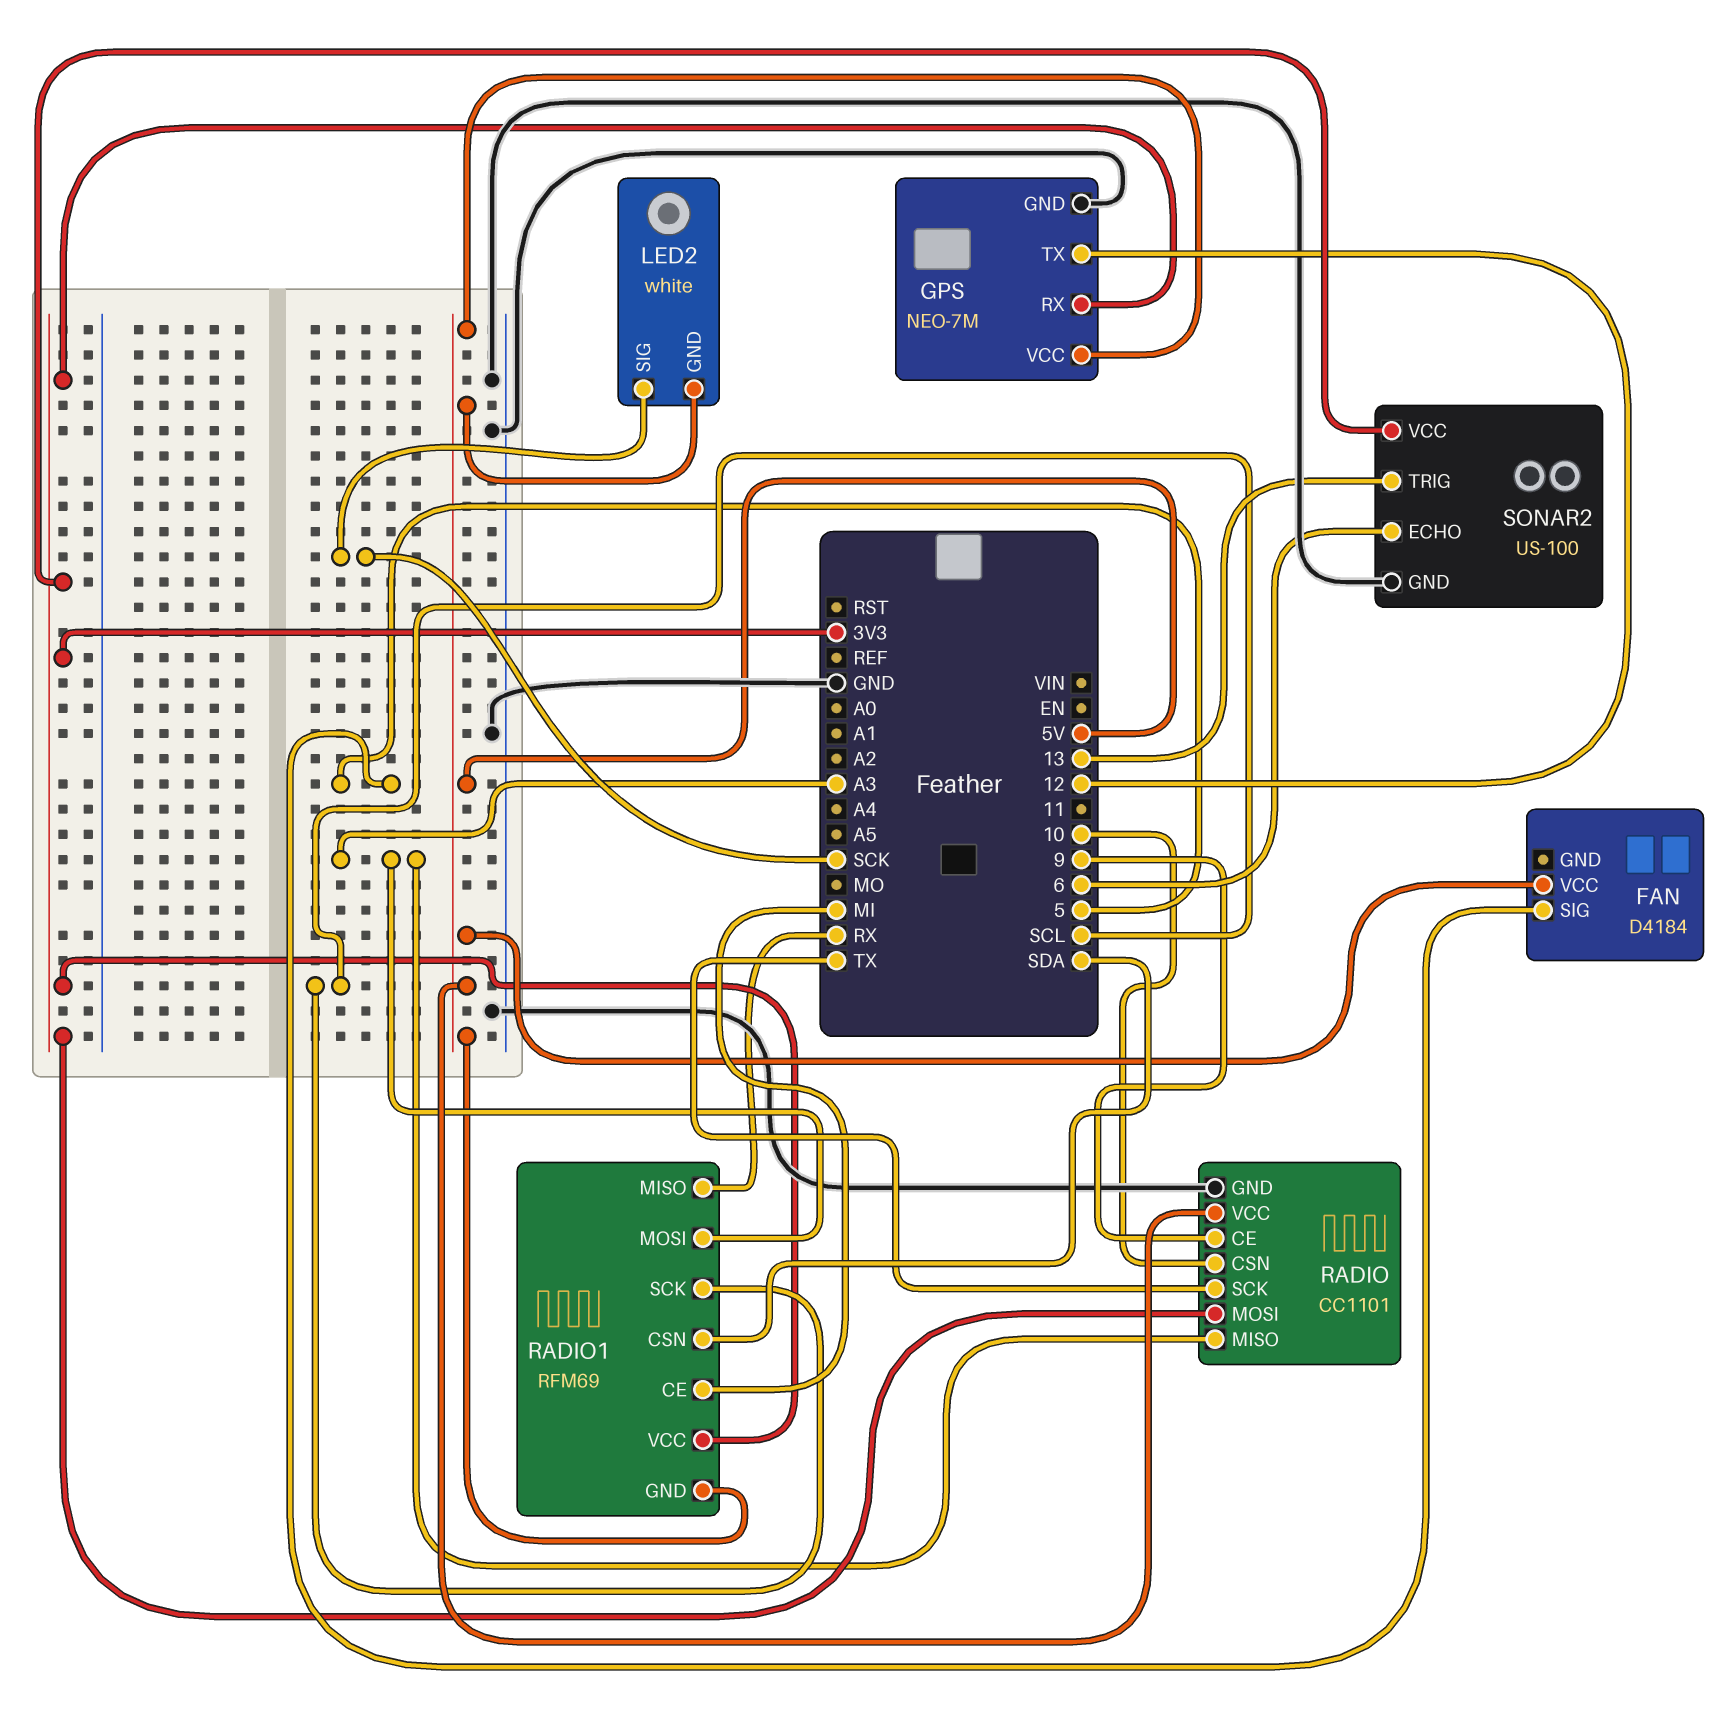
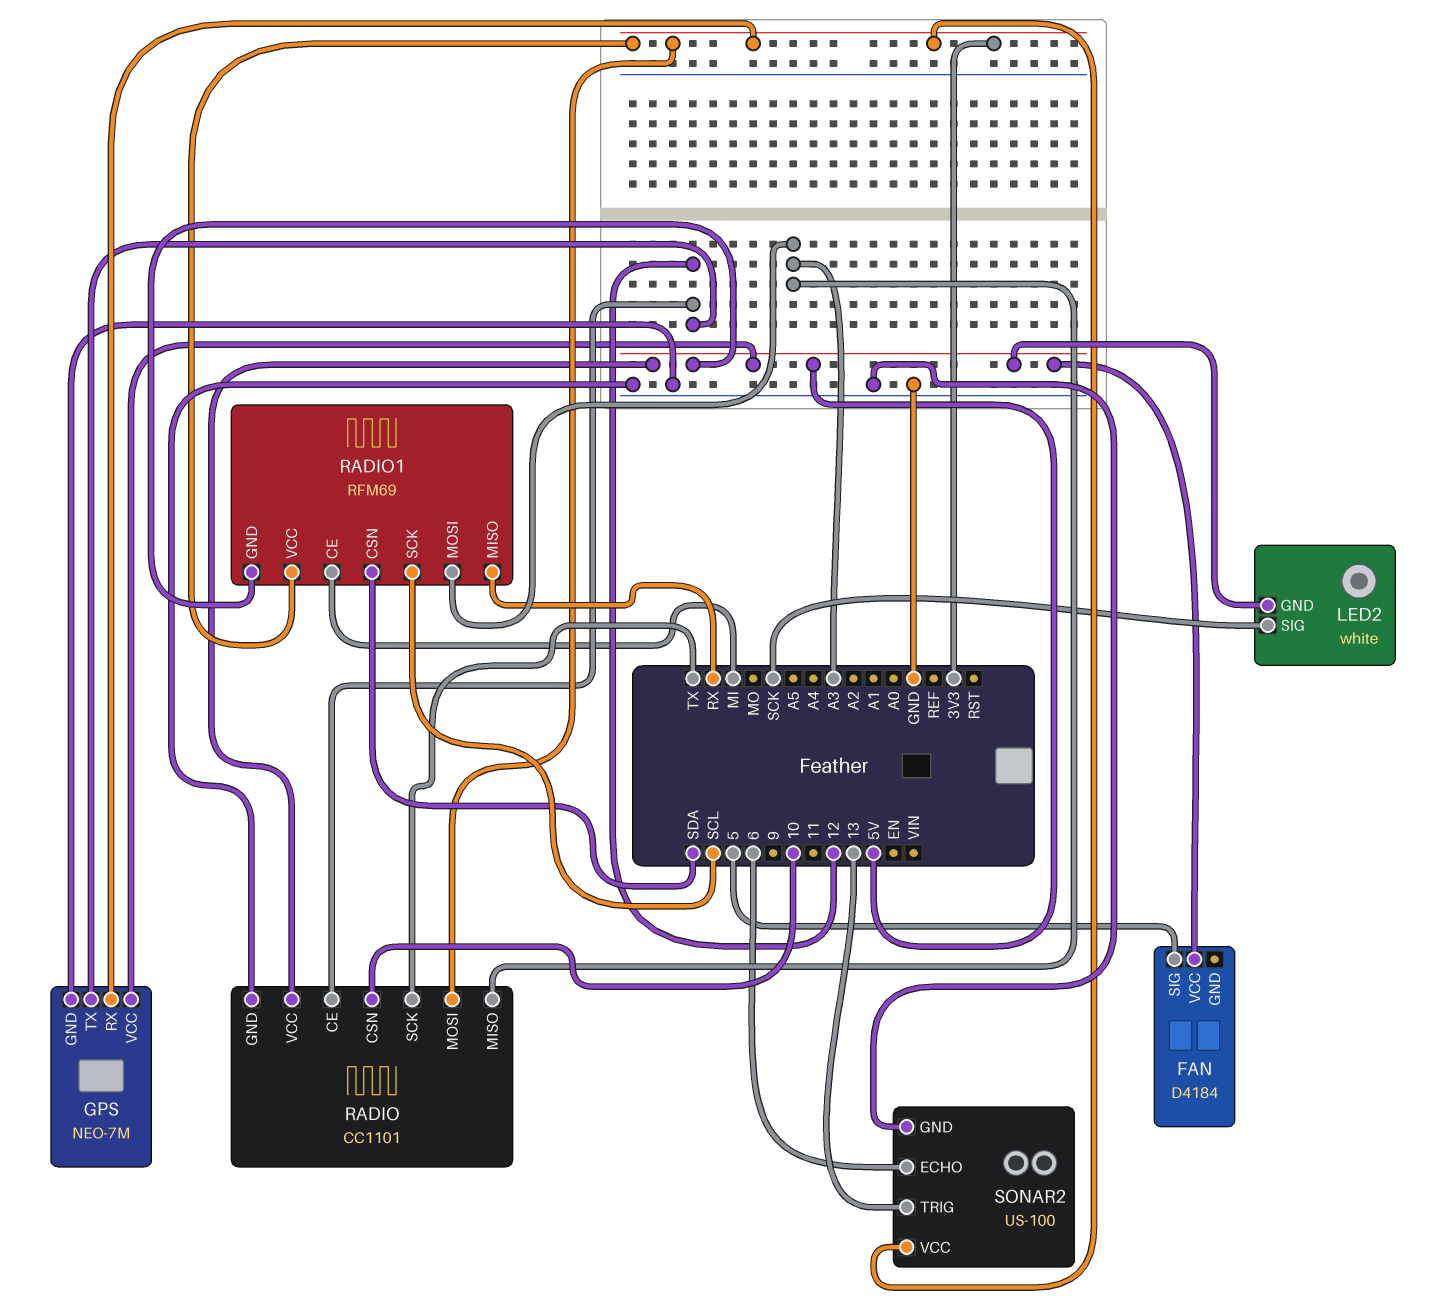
RADIO pin CE: 9 -> 12

